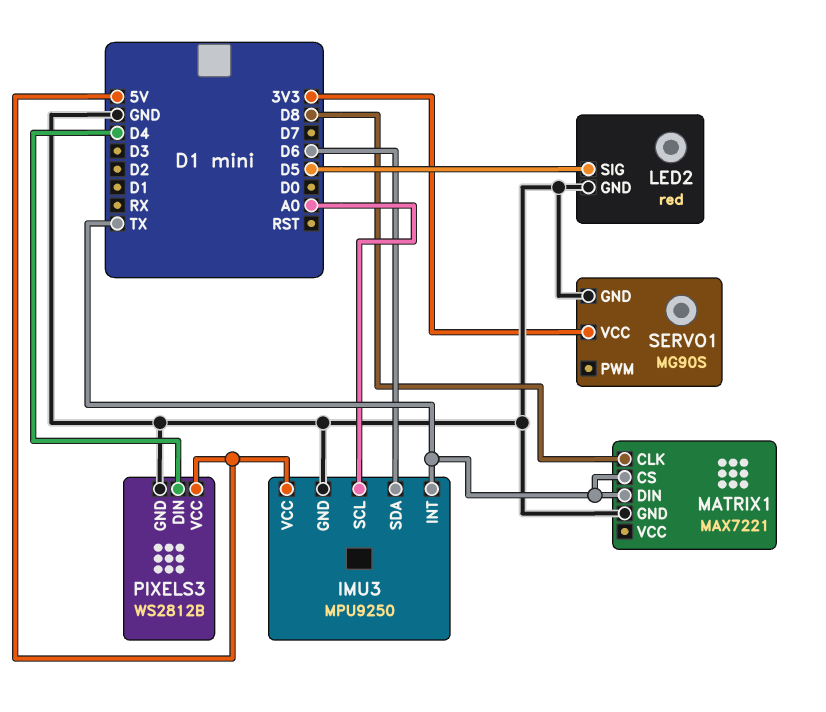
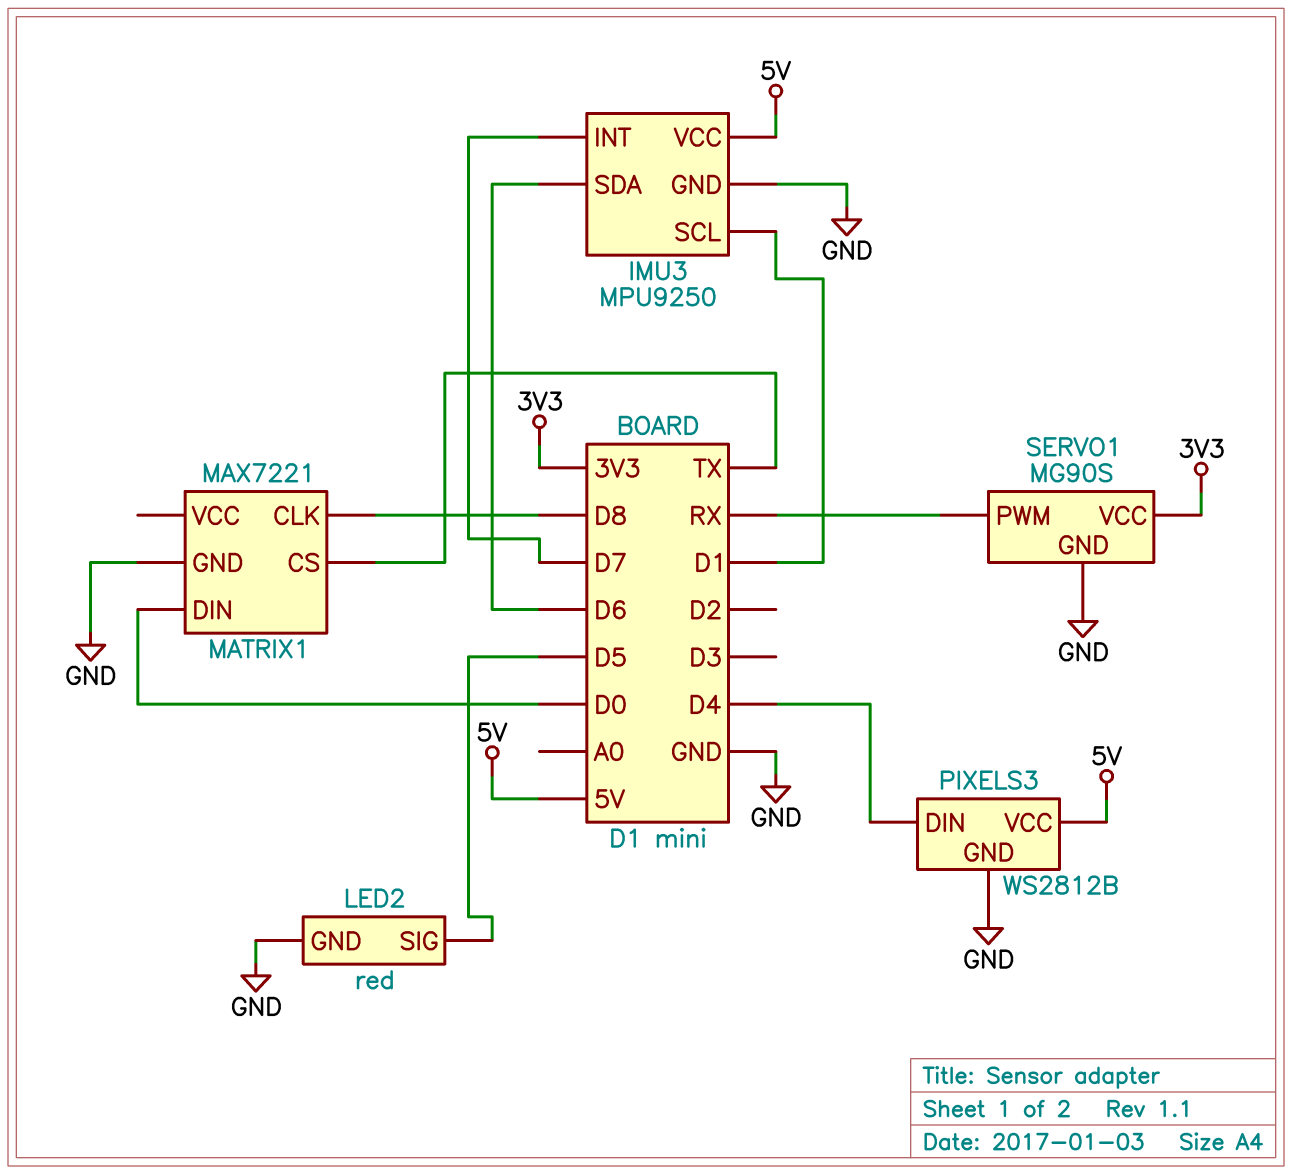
IMU3 pin INT: TX -> D7
IMU3 pin SCL: A0 -> D1
MATRIX1 pin DIN: TX -> D0
SERVO1 pin PWM: none -> RX

